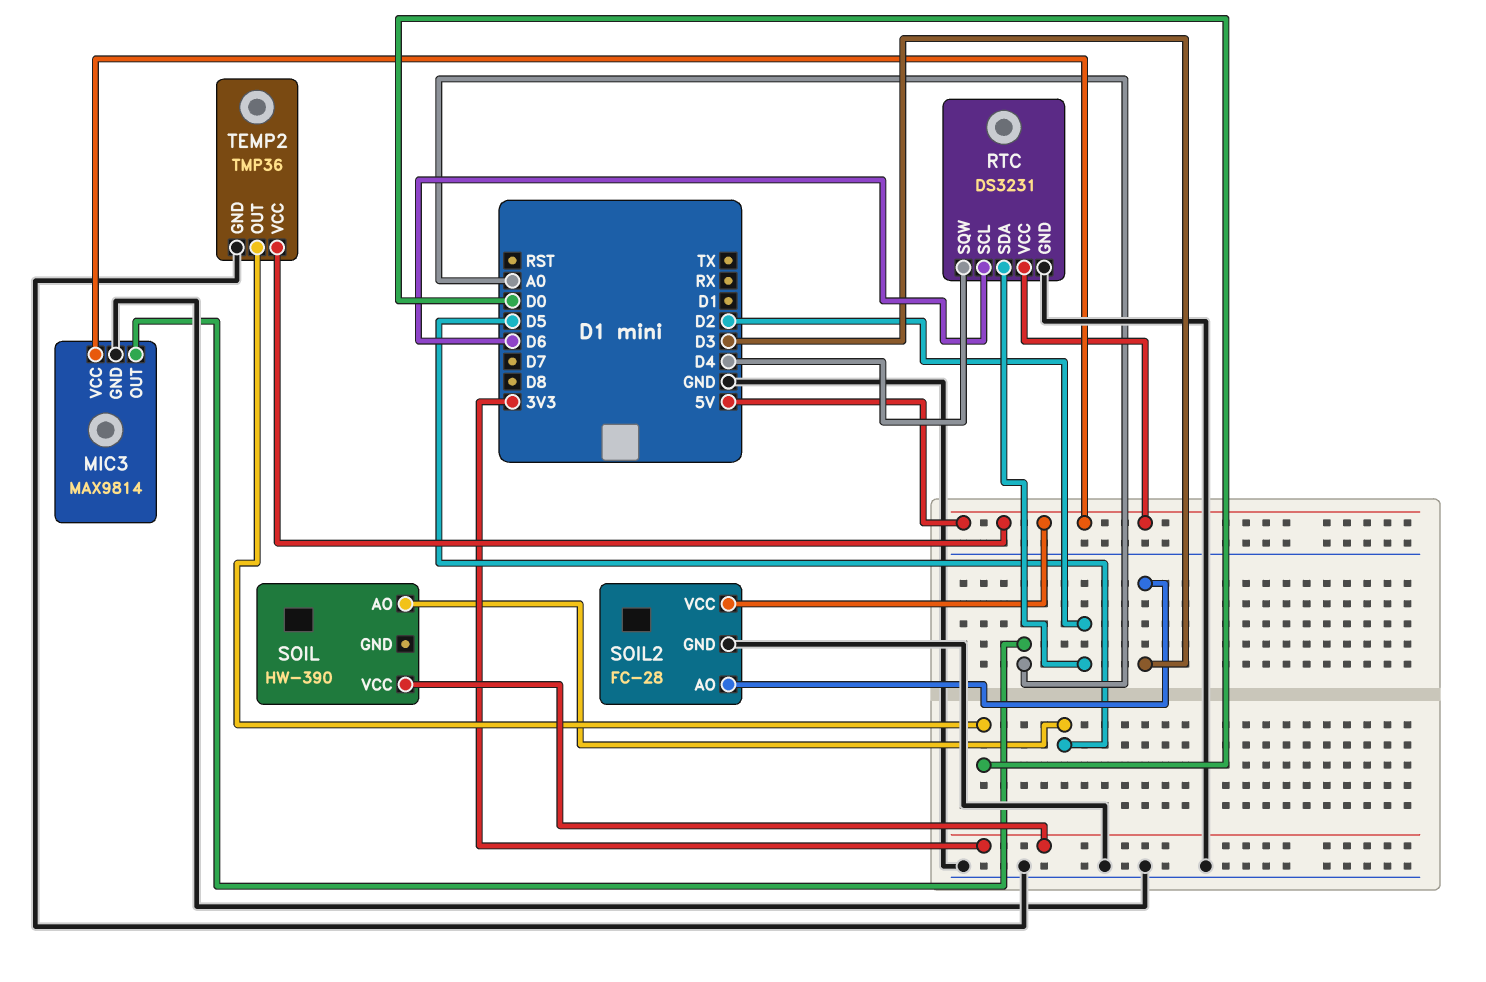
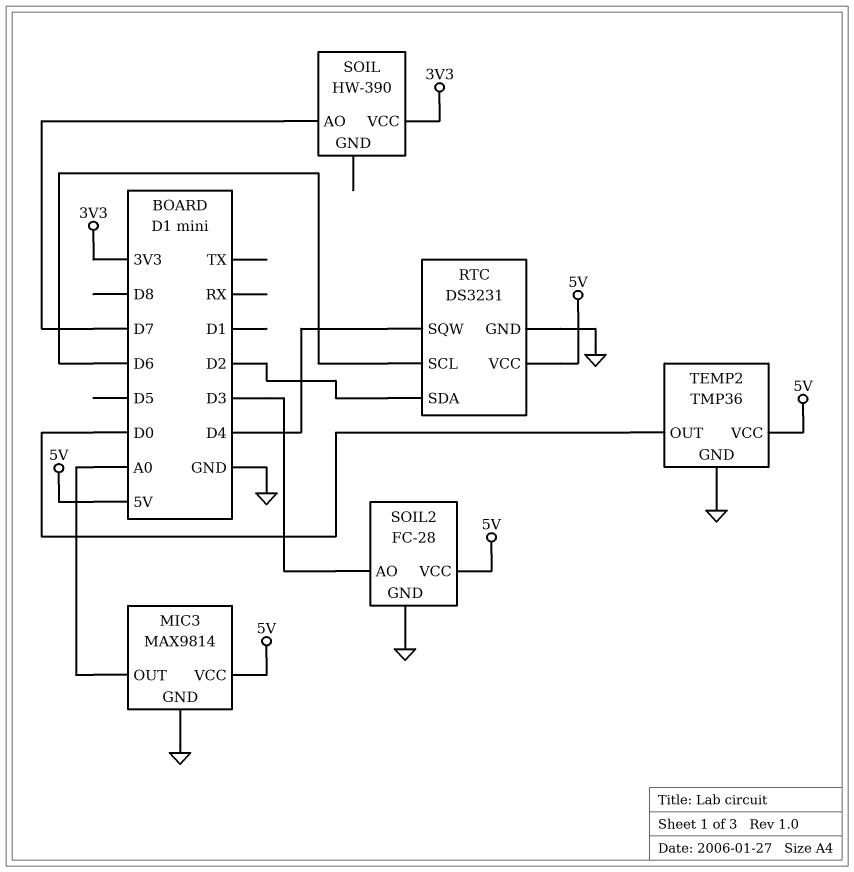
SOIL pin AO: D5 -> D7

